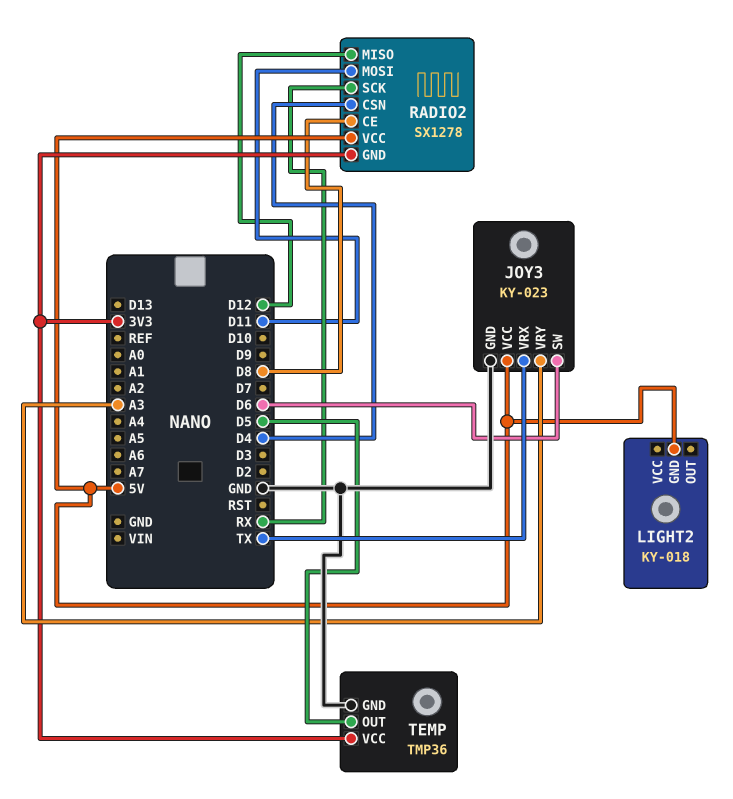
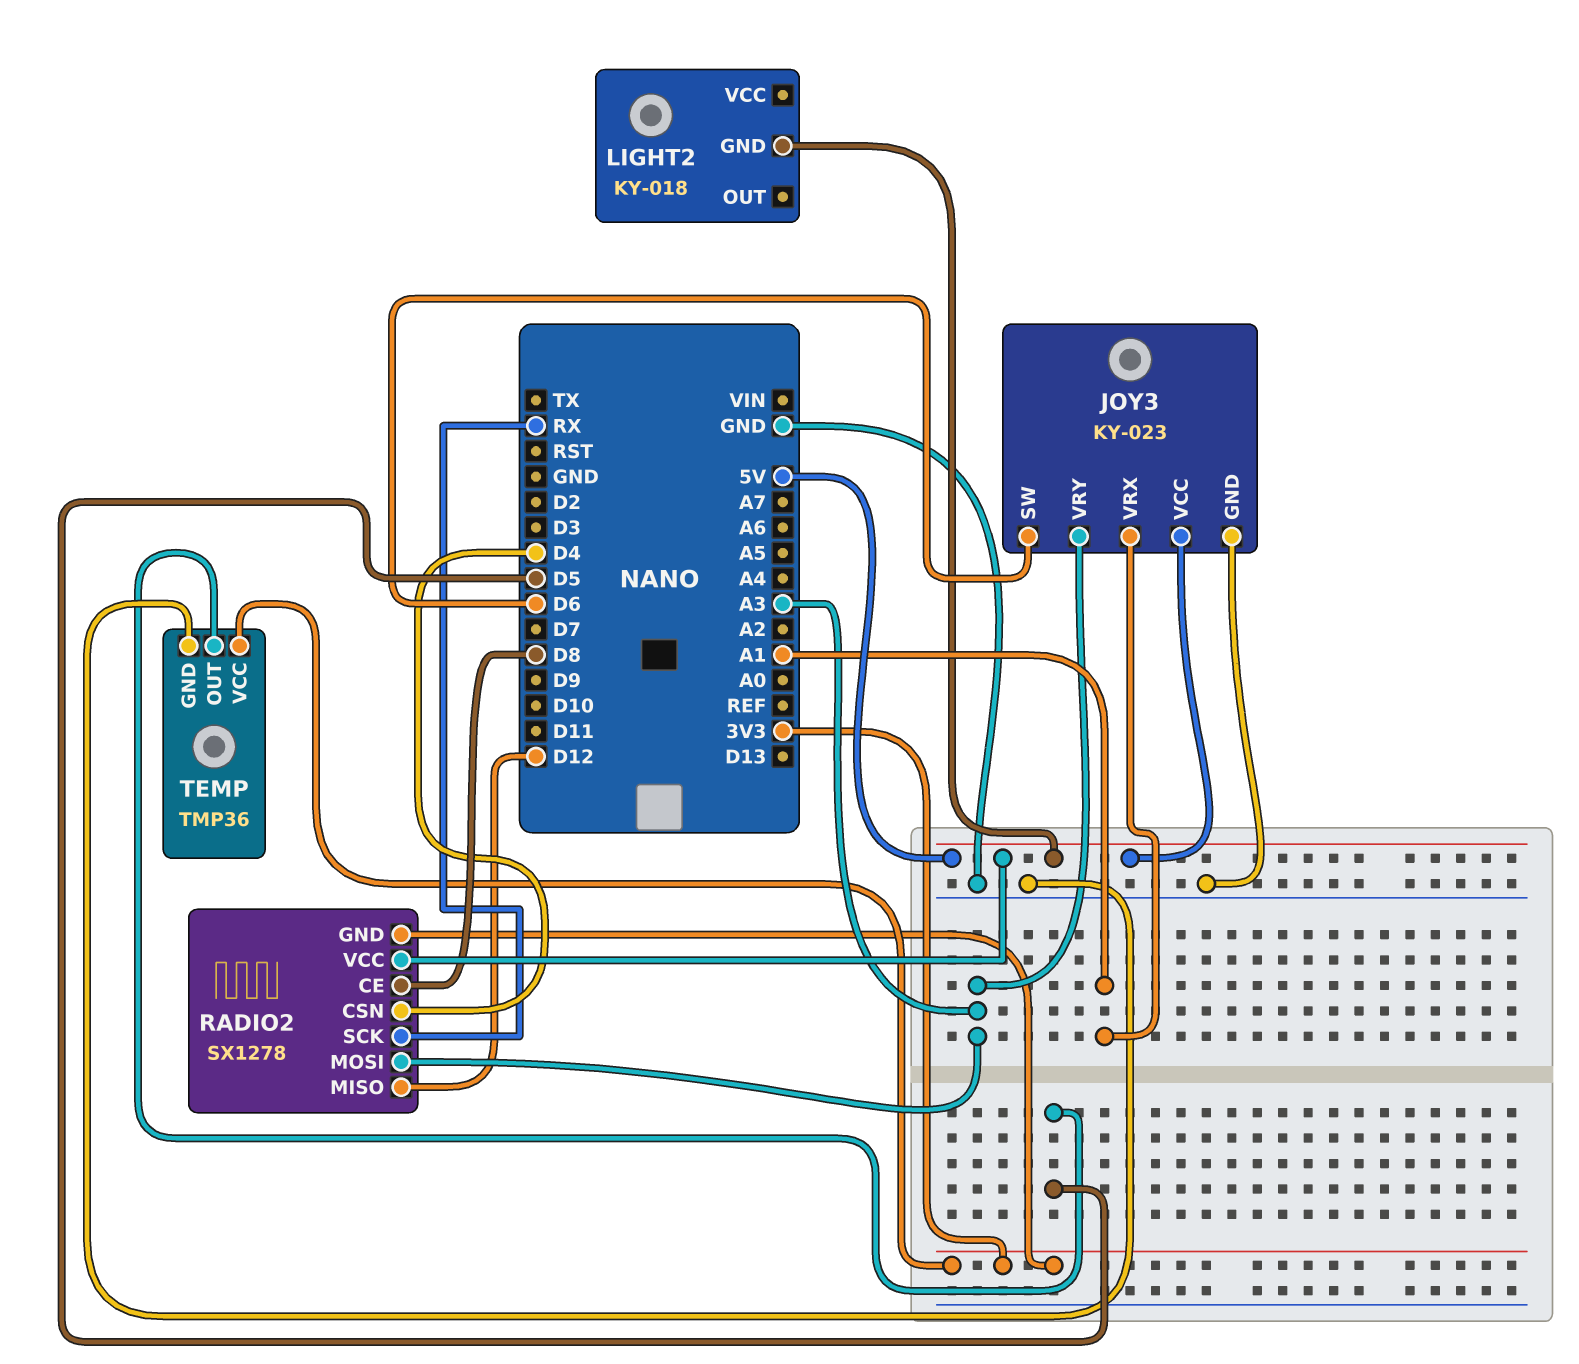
JOY3 pin VRX: TX -> A1
RADIO2 pin MOSI: D11 -> A3

